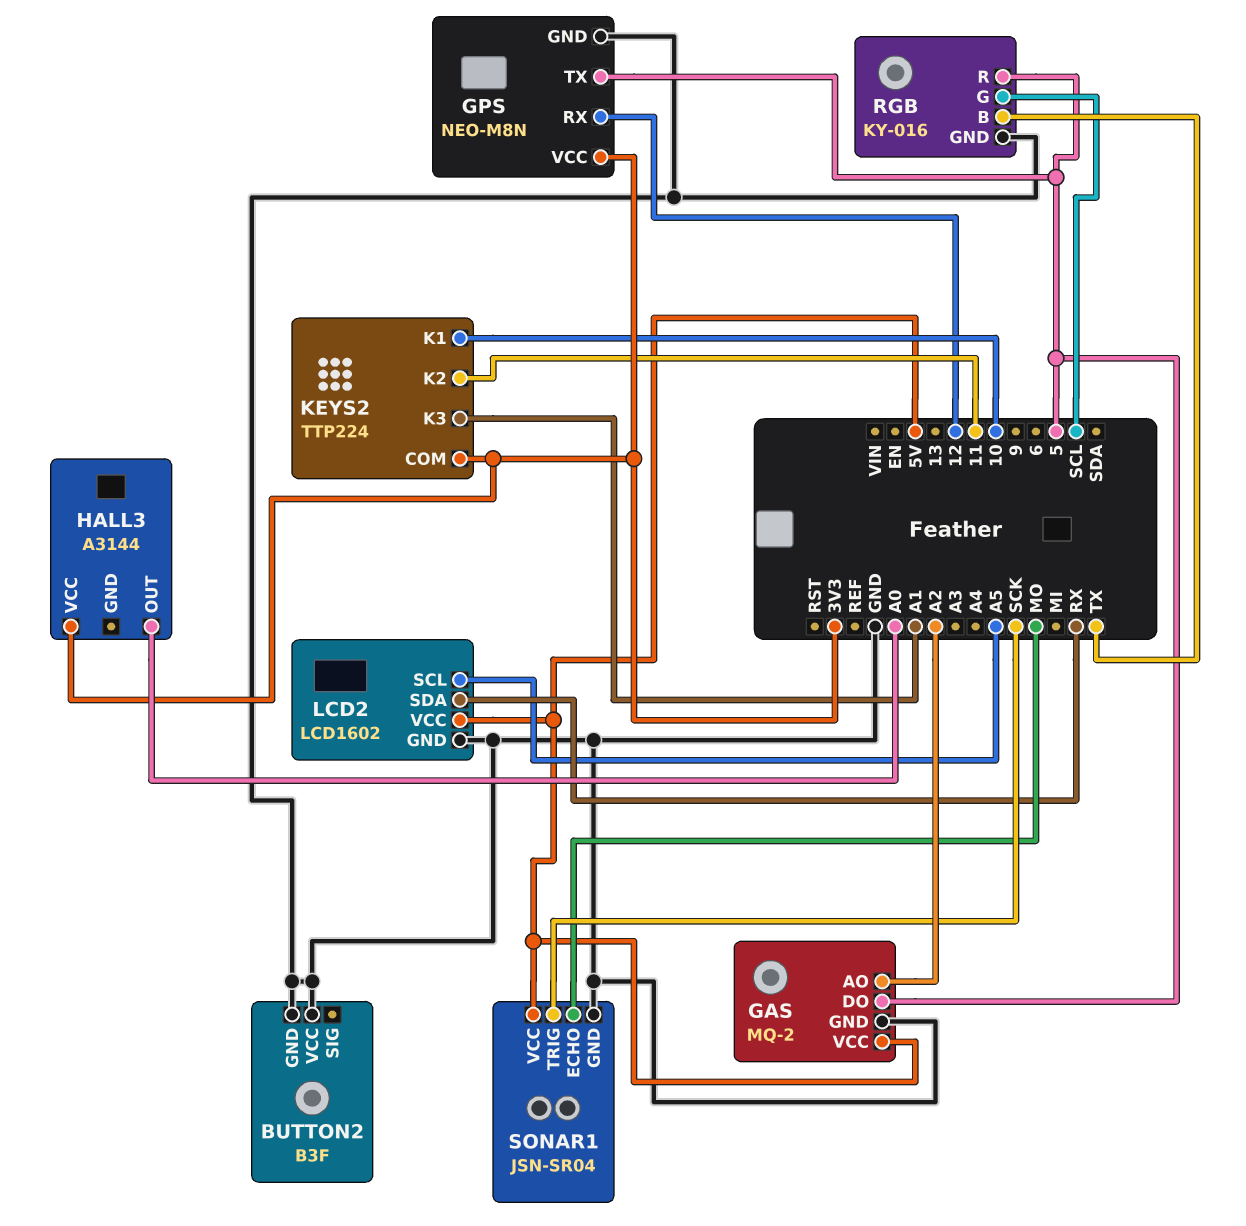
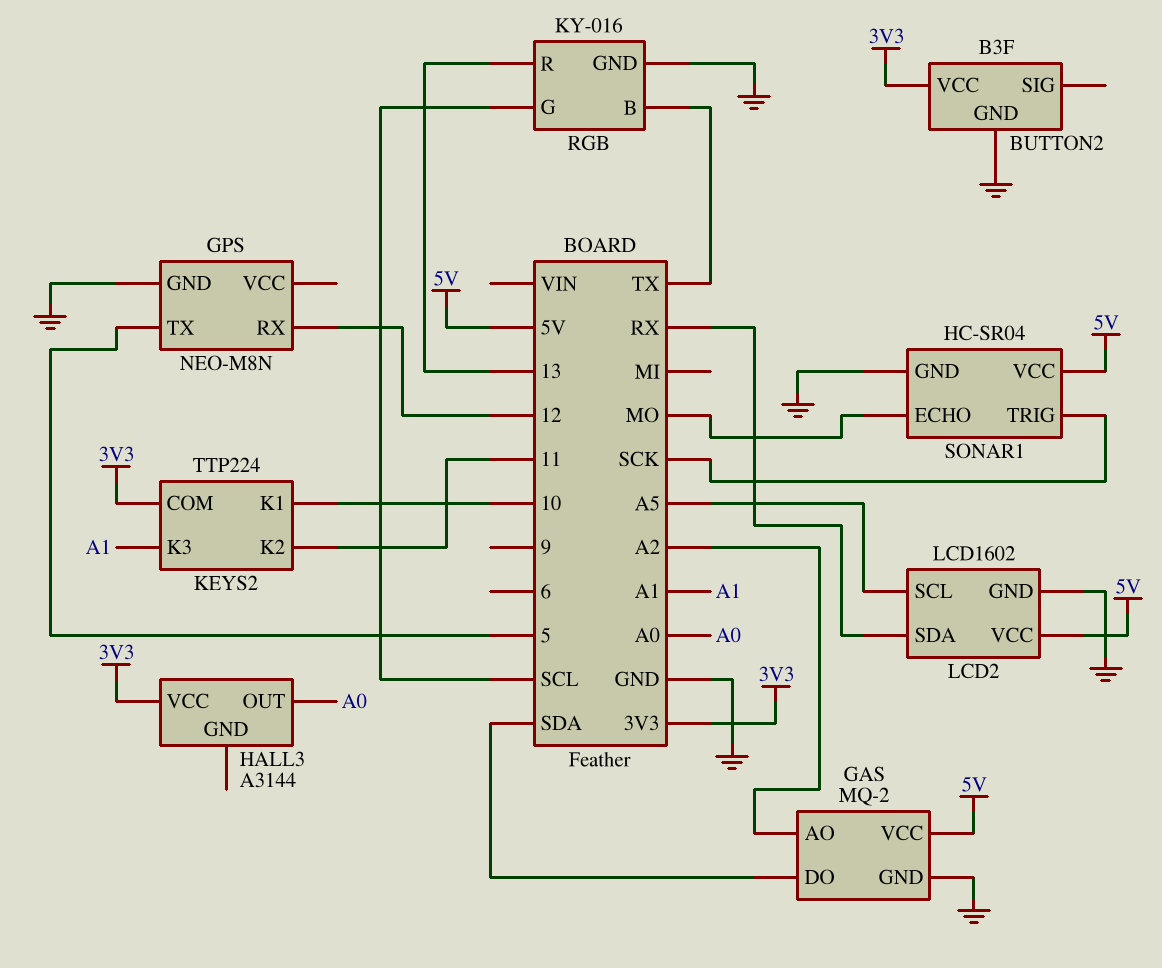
BUTTON2 pin VCC: GND -> 3V3
GAS pin DO: 5 -> SDA
GPS pin VCC: 3V3 -> none
RGB pin R: 5 -> 13
SONAR1: JSN-SR04 -> HC-SR04

